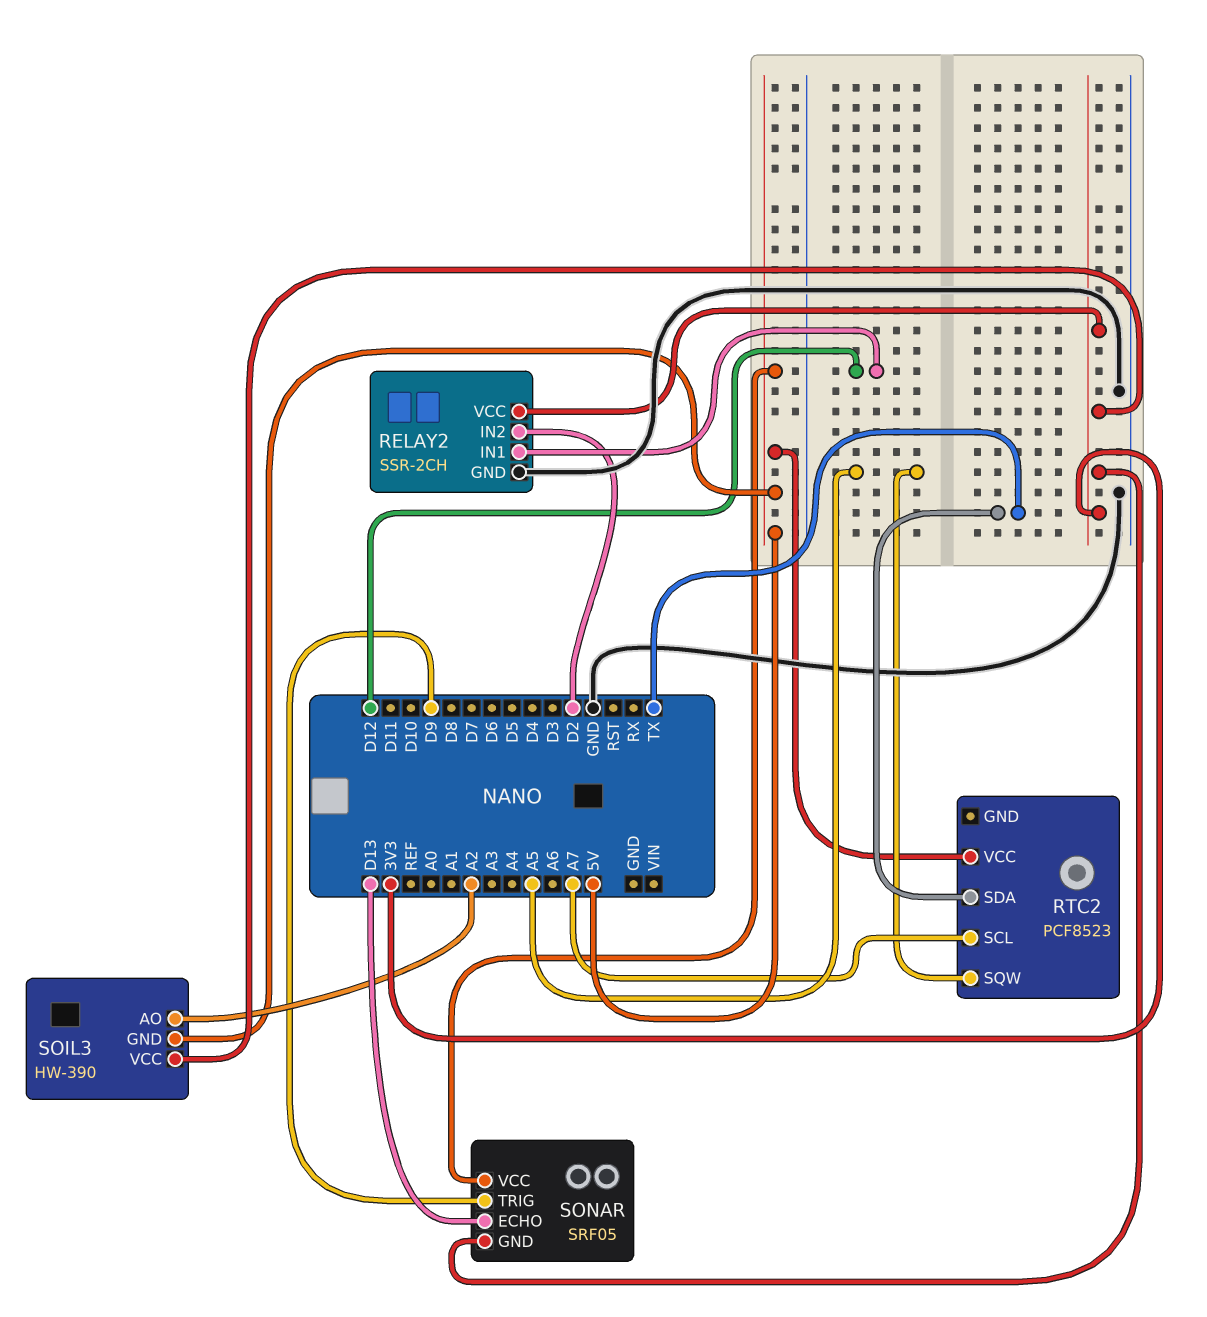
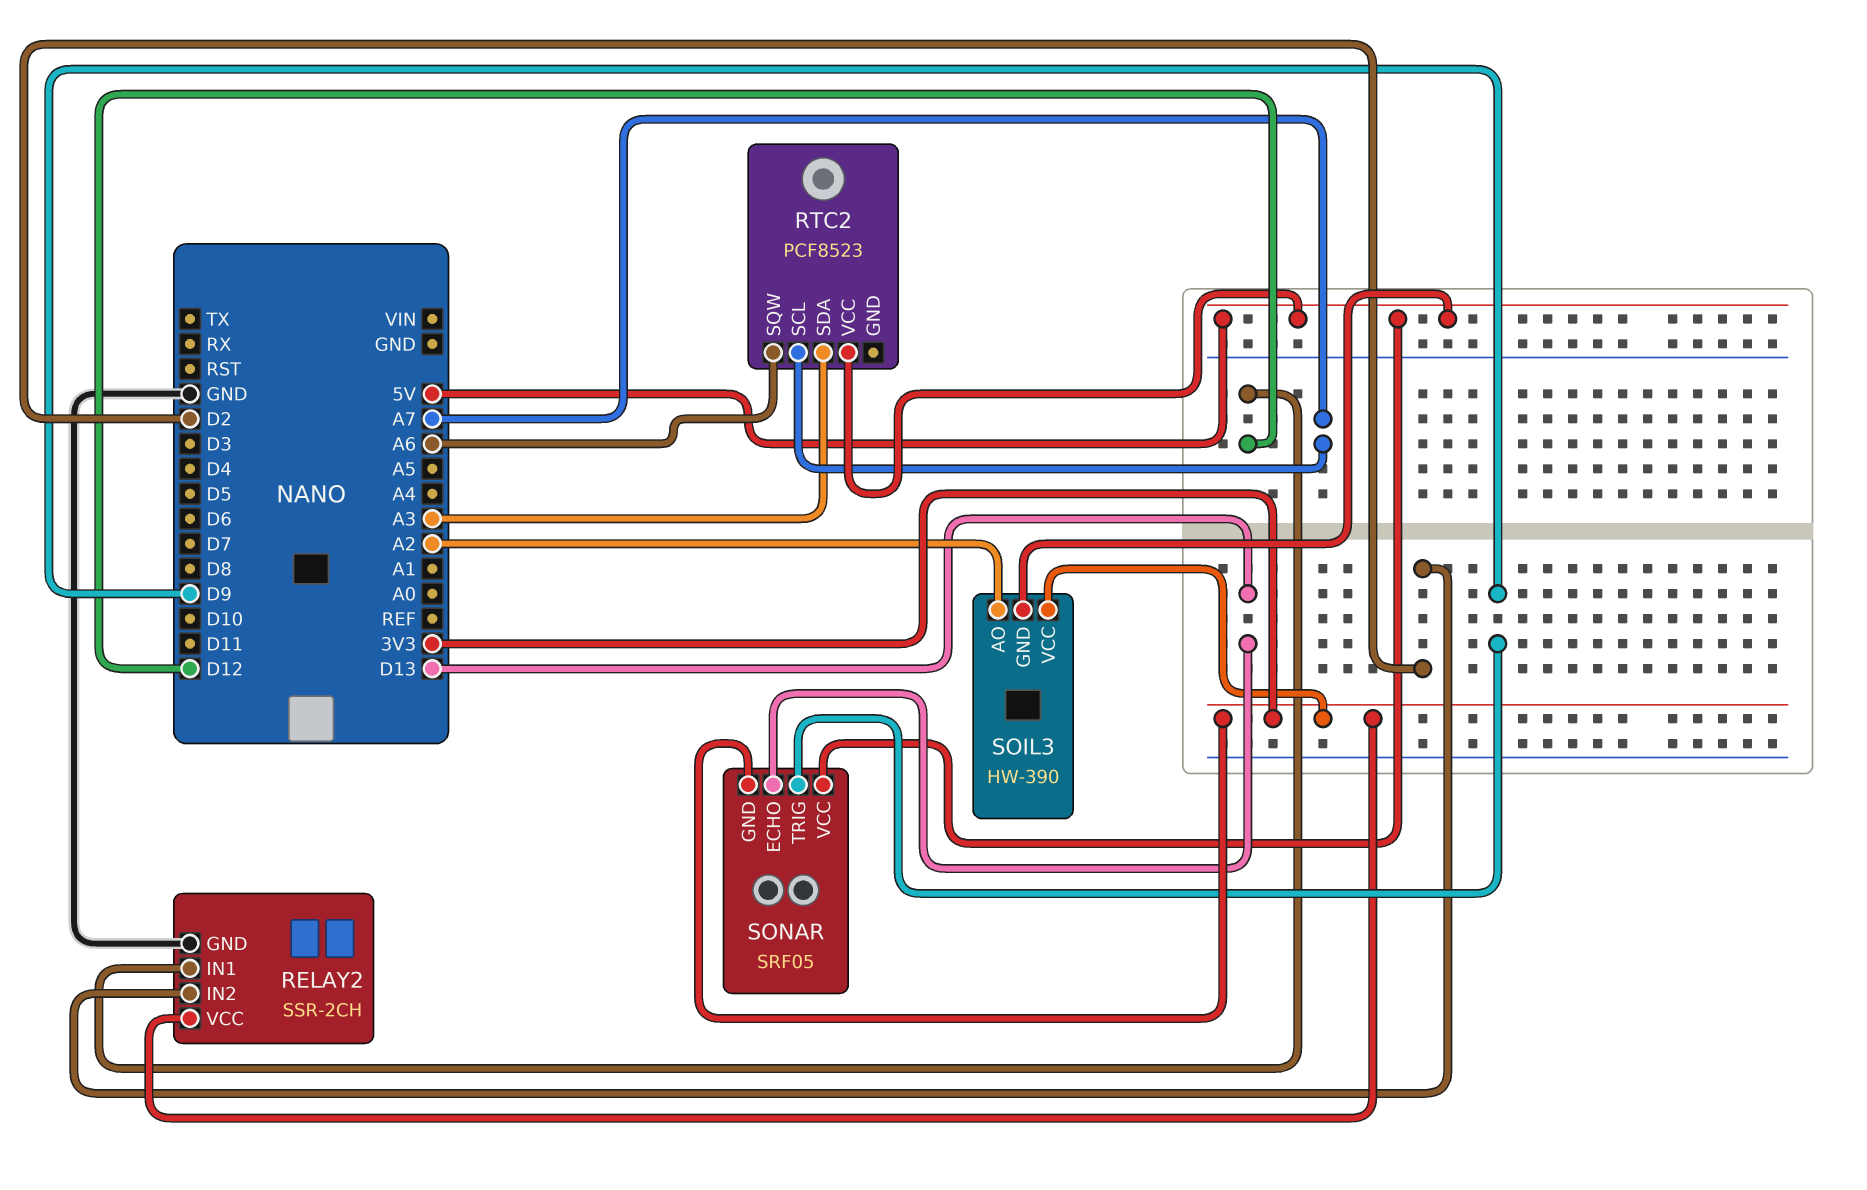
RTC2 pin SDA: TX -> A3
RTC2 pin SQW: A5 -> A6

